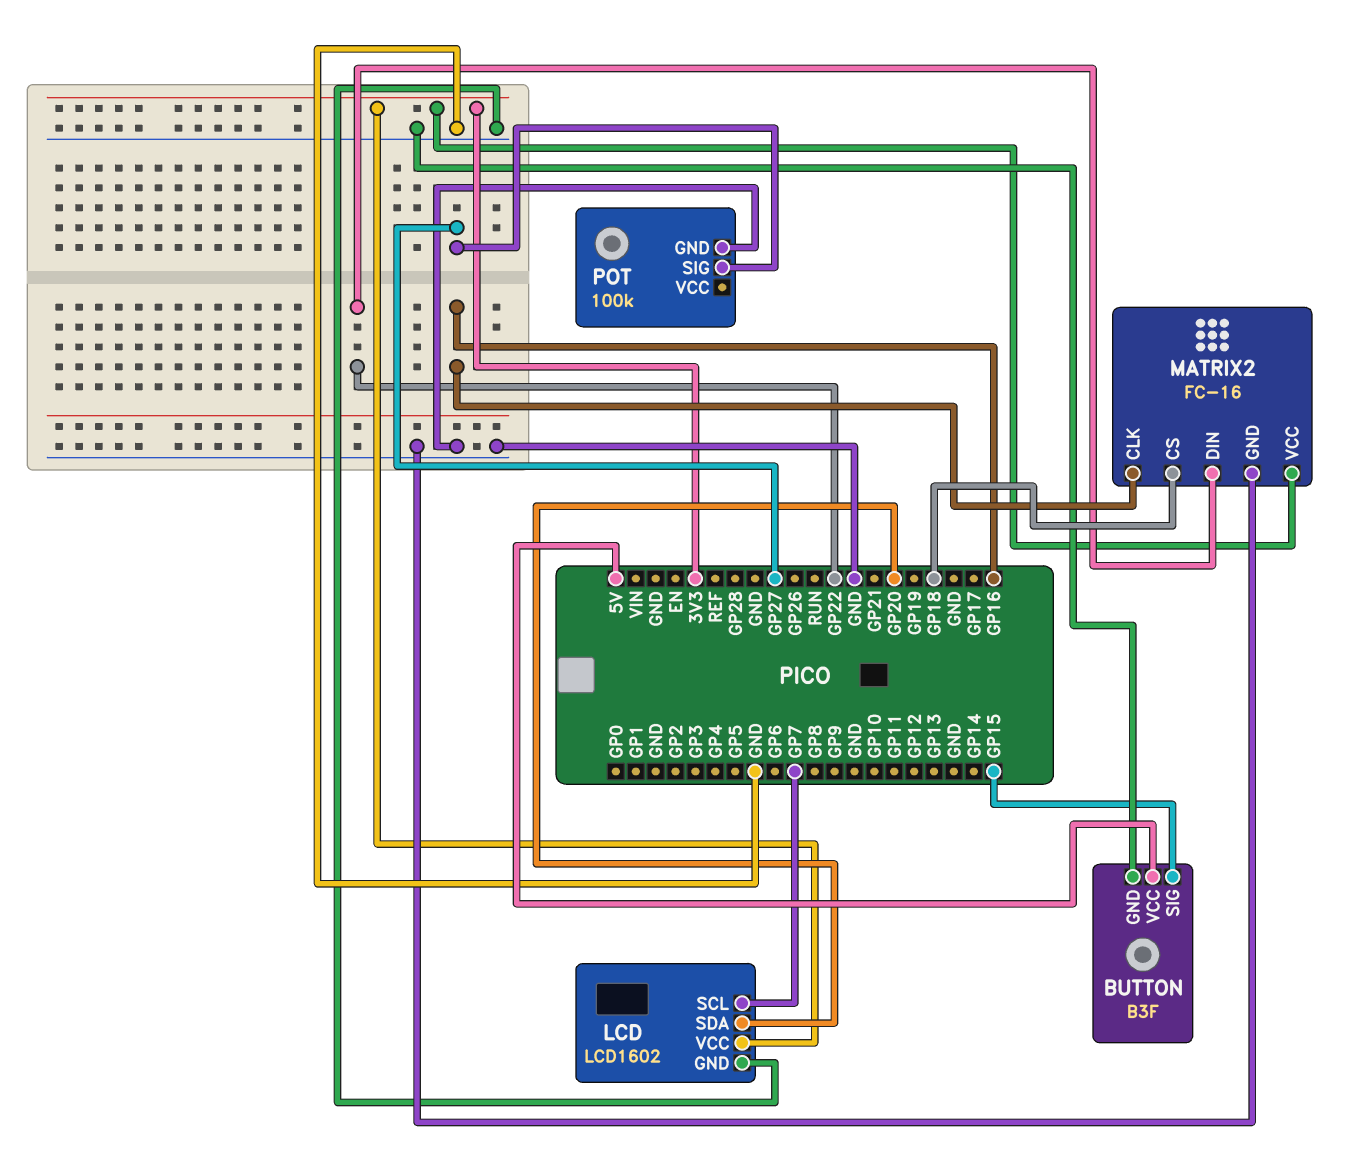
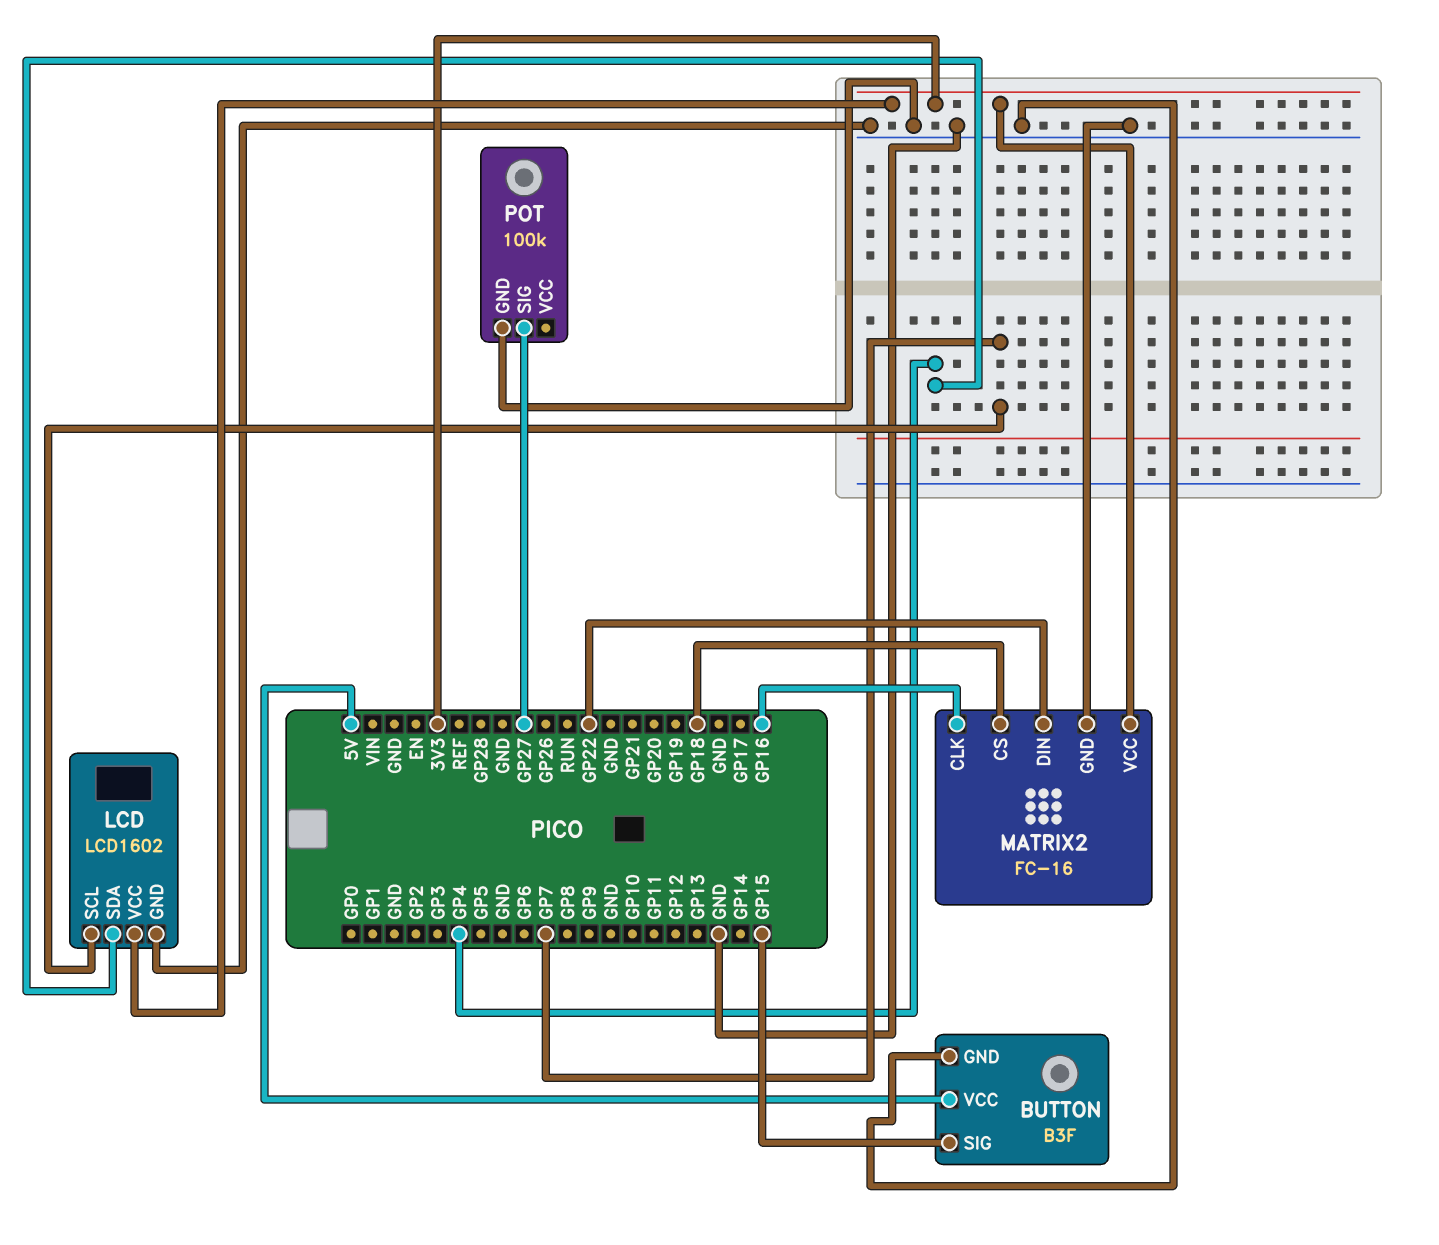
LCD pin SDA: GP20 -> GP4

